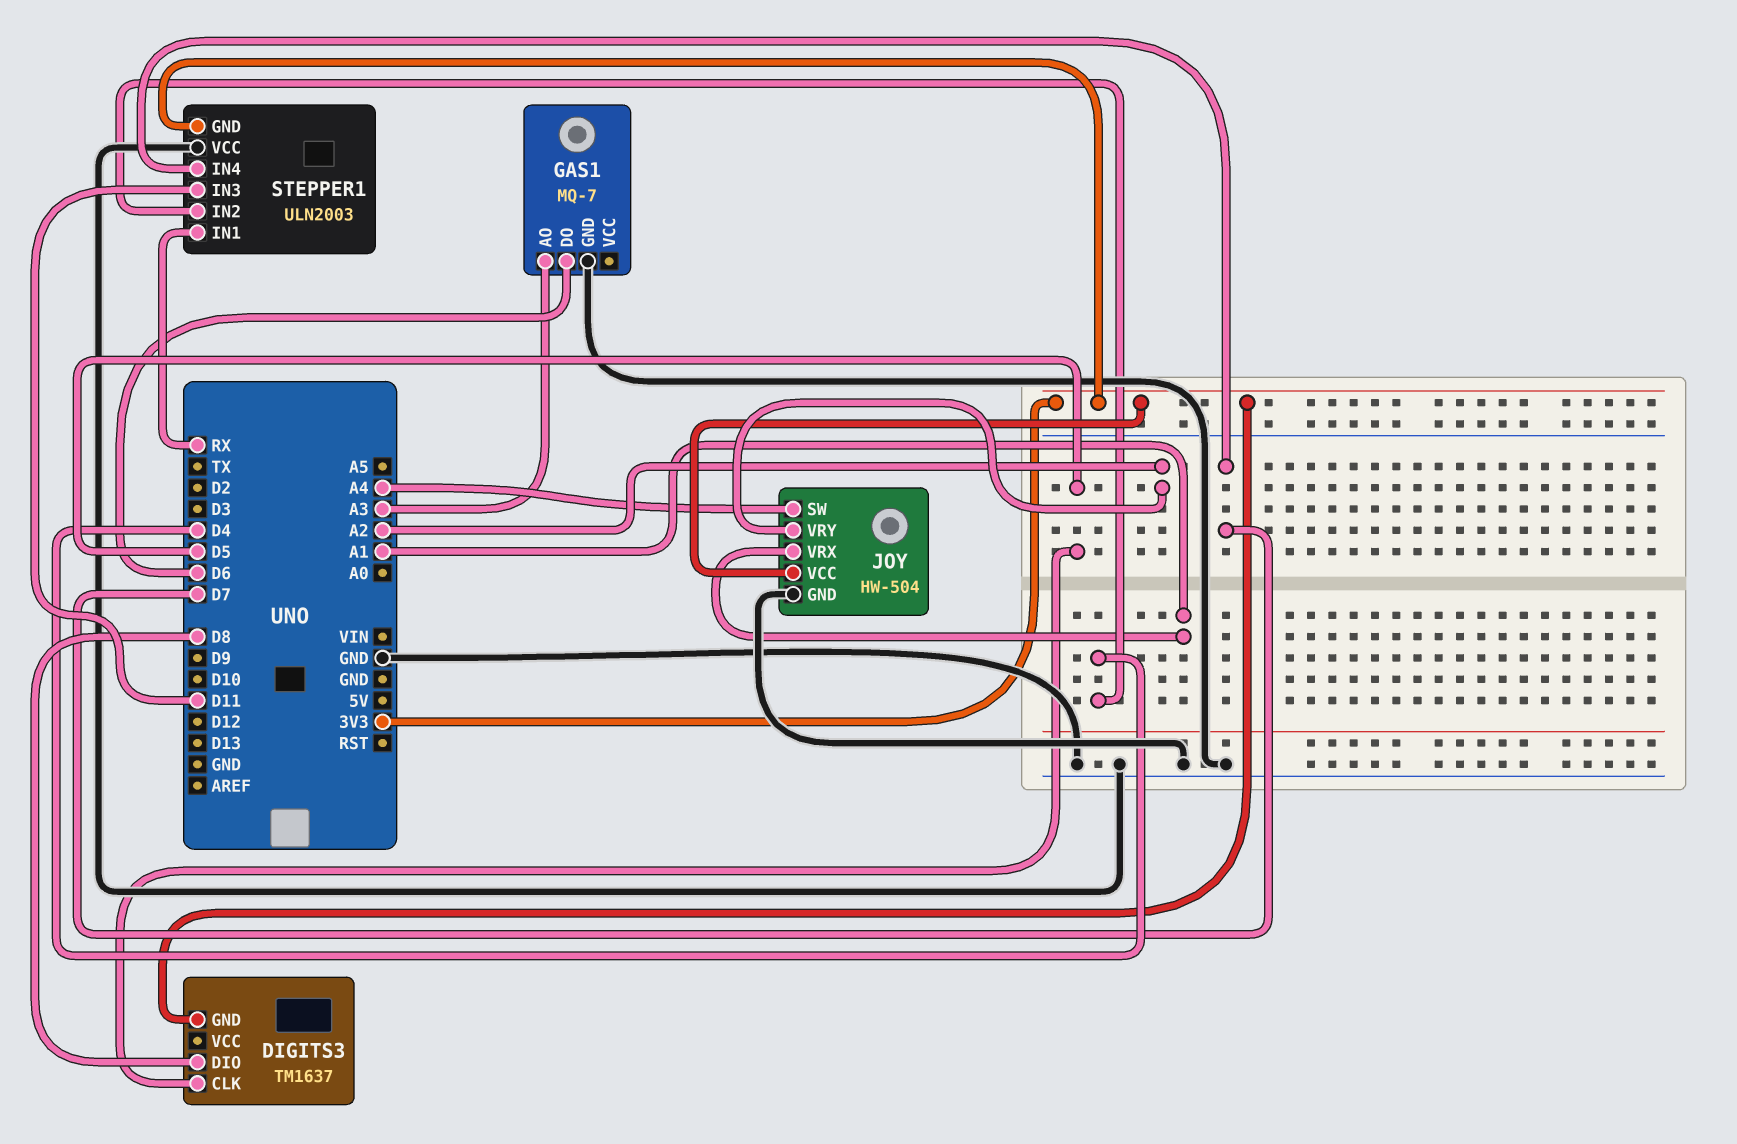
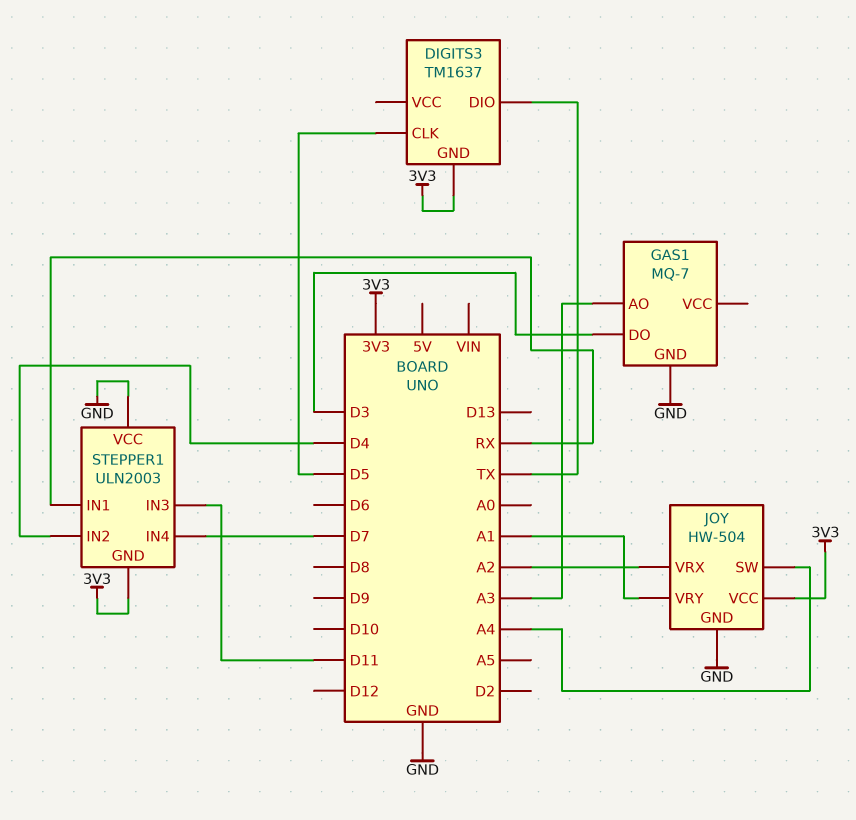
DIGITS3 pin DIO: D8 -> TX
GAS1 pin DO: D6 -> D3
JOY pin VRX: A1 -> A2
JOY pin VRY: A2 -> A1

